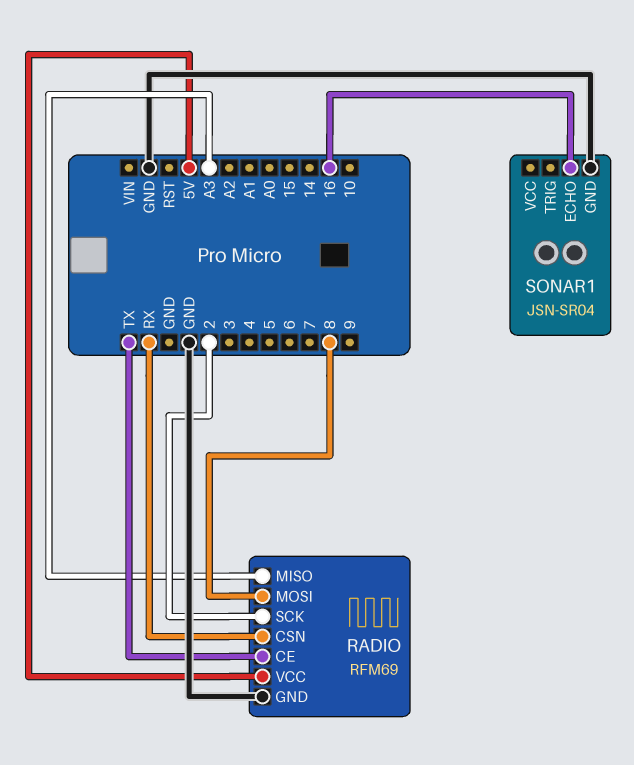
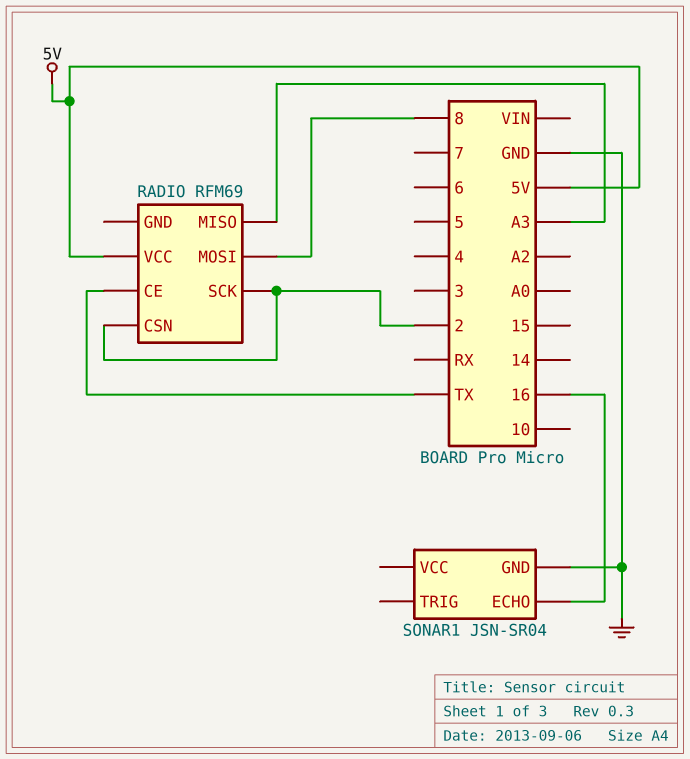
RADIO pin CSN: RX -> 2
RADIO pin GND: GND -> none

